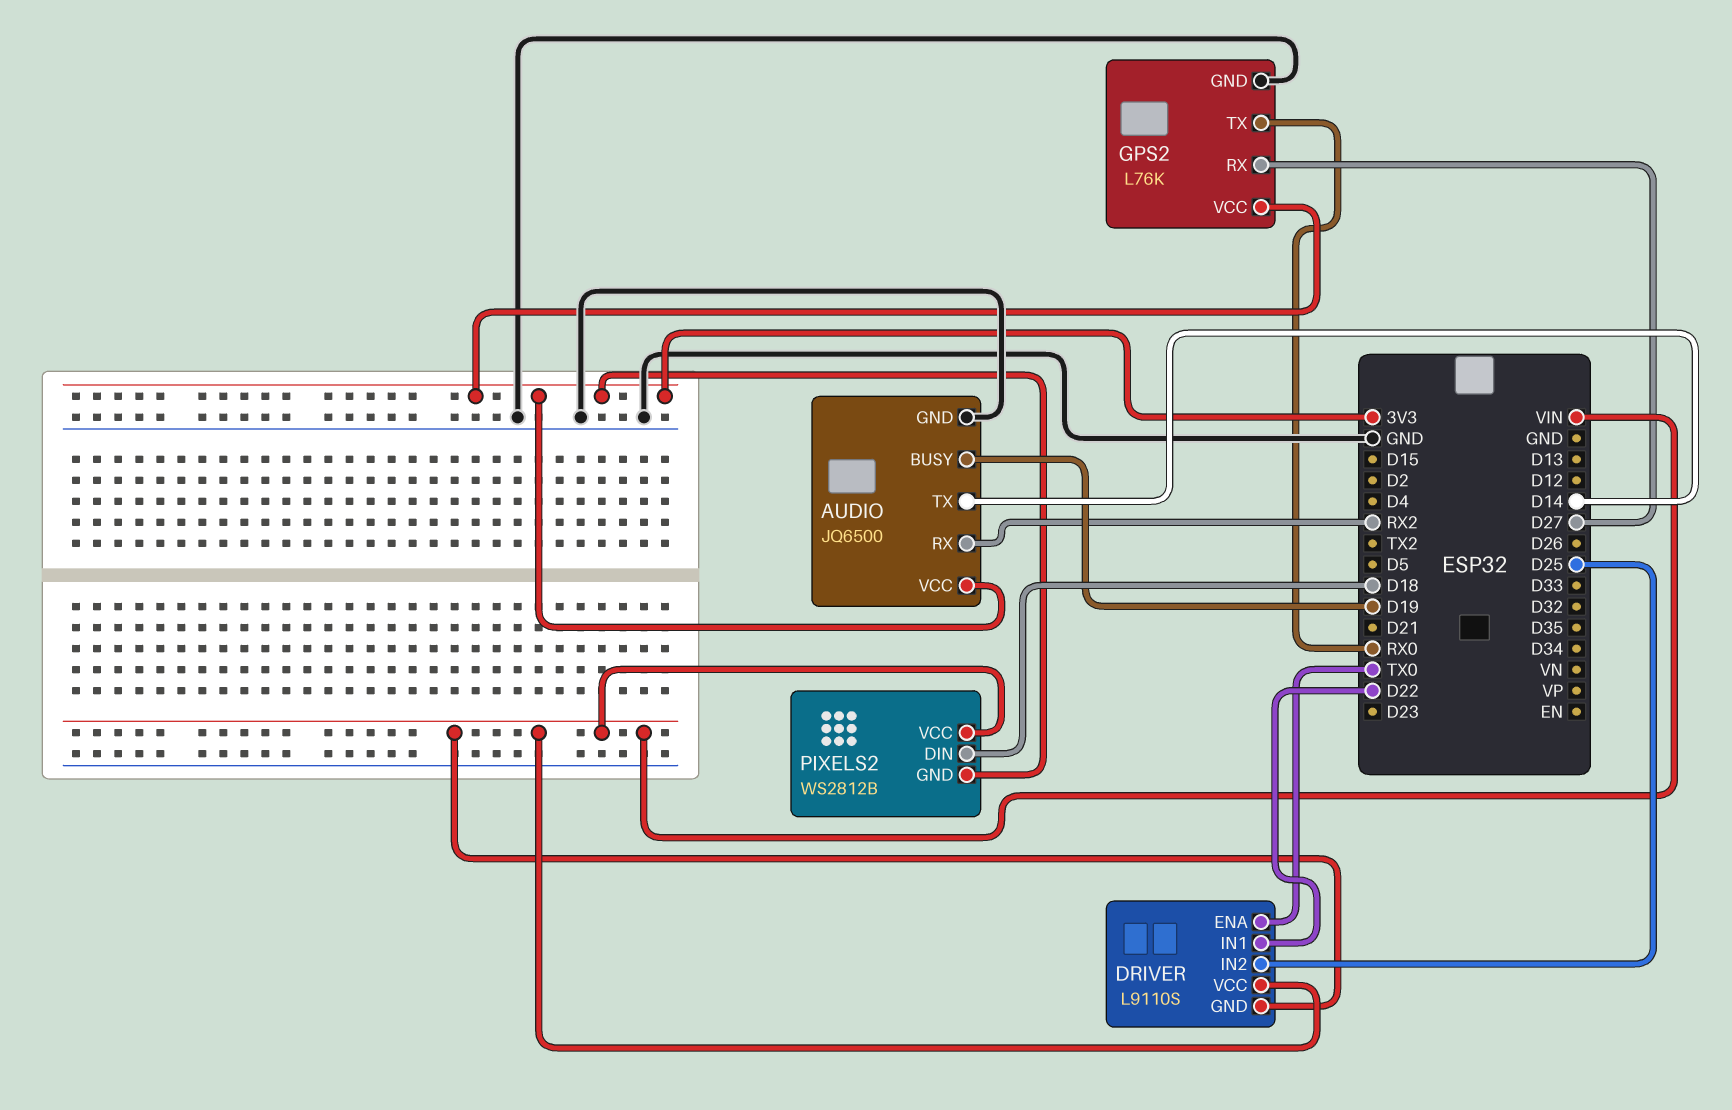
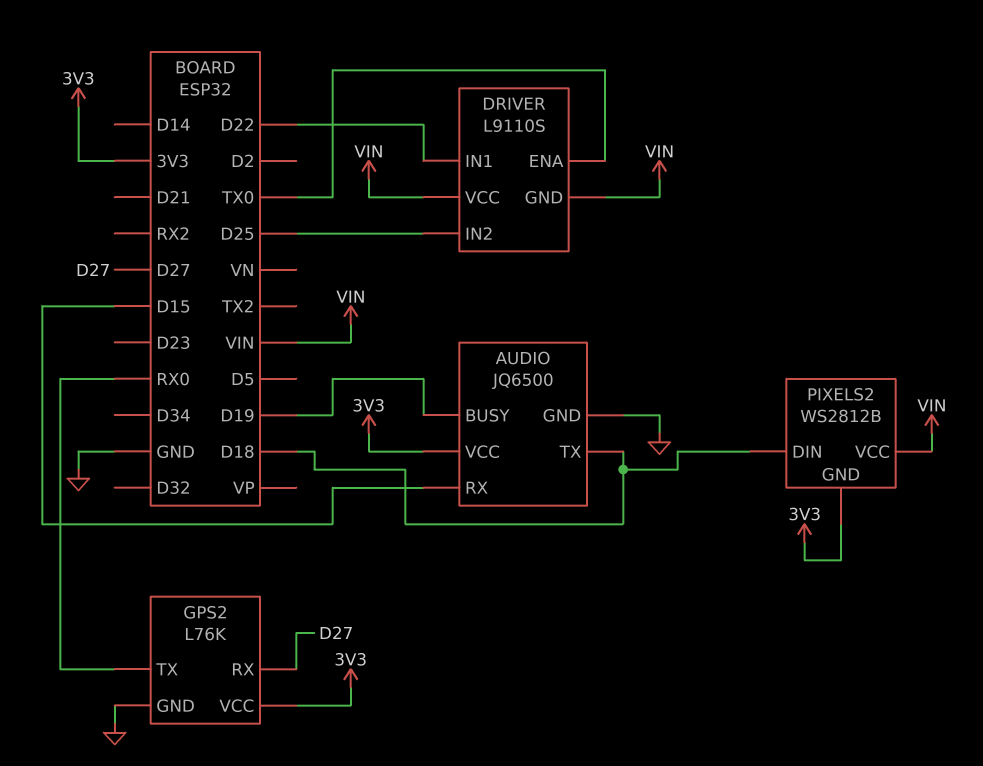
AUDIO pin RX: RX2 -> D15
AUDIO pin TX: D14 -> D18

